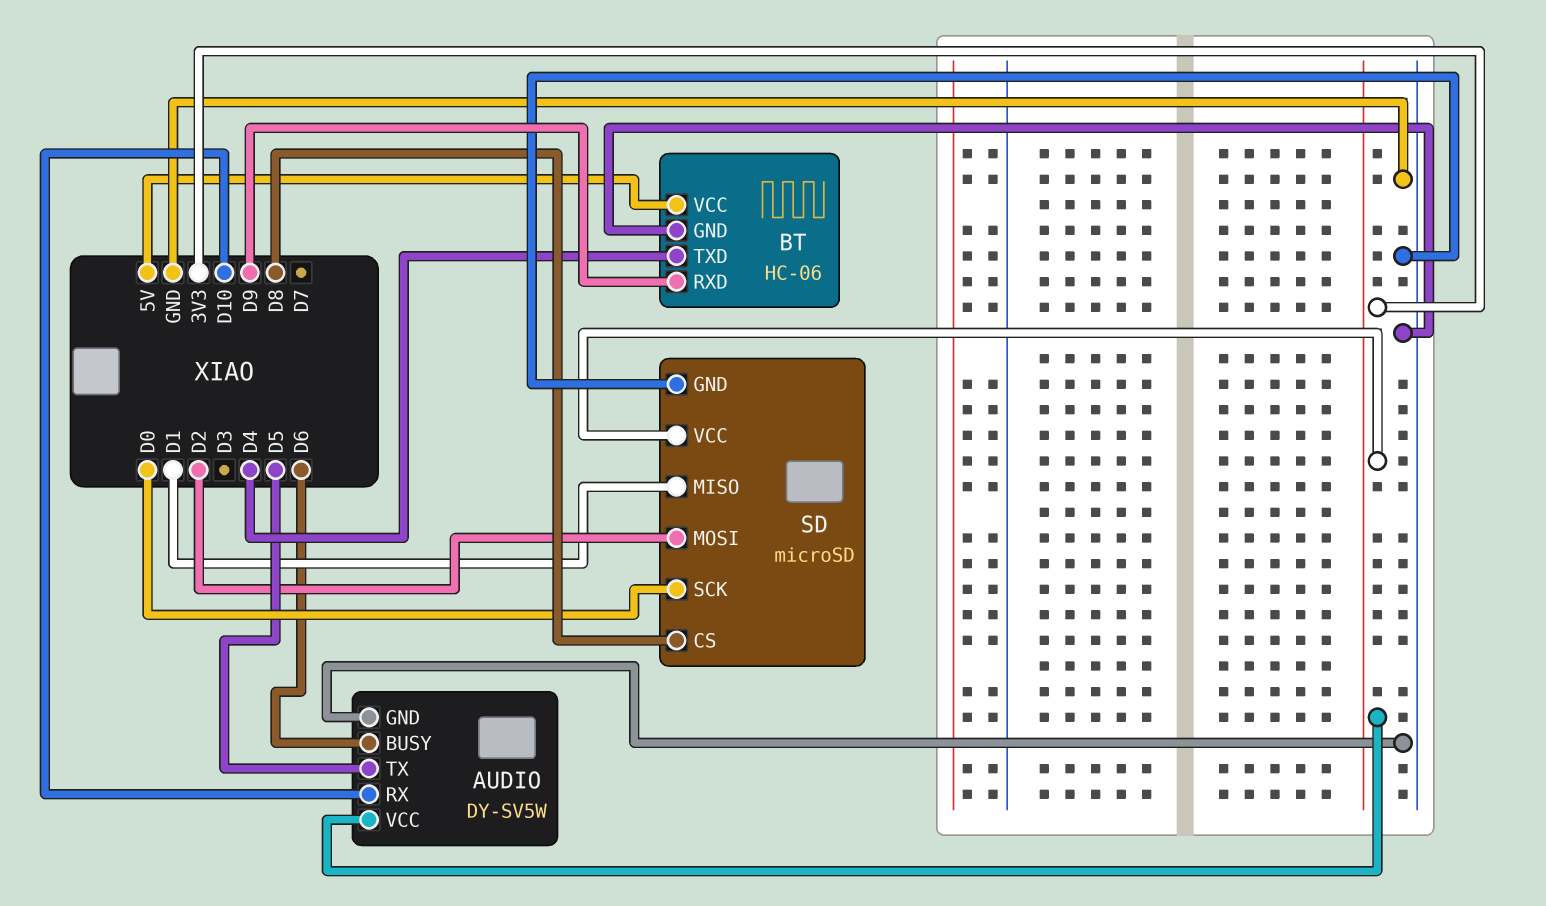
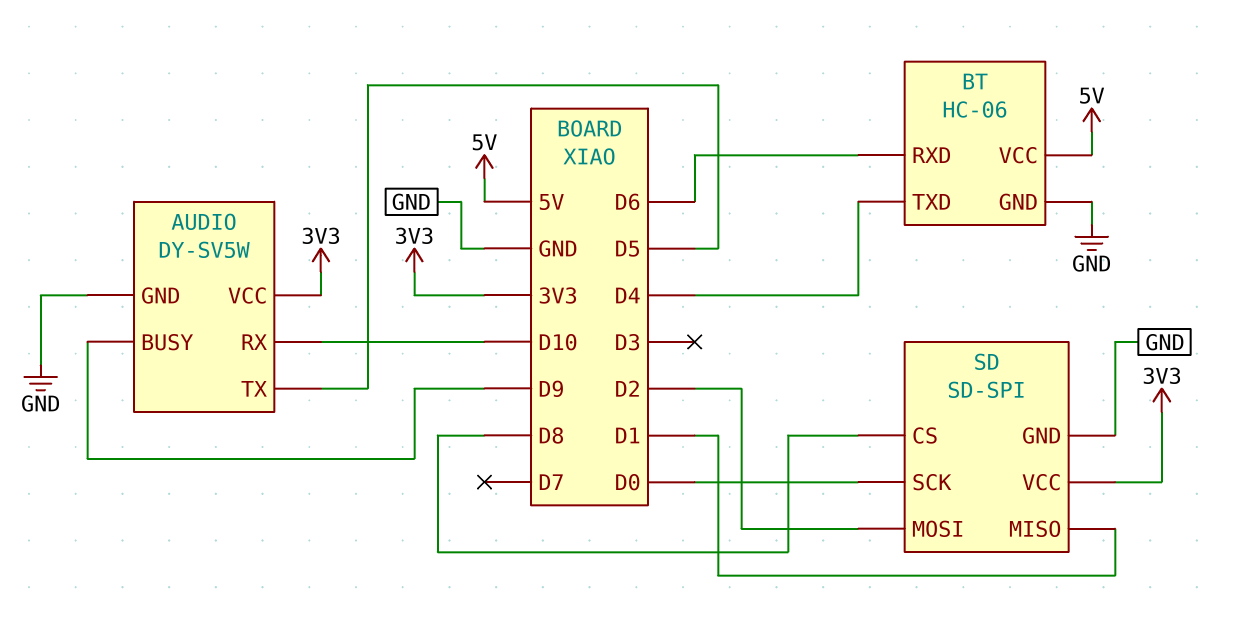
AUDIO pin BUSY: D6 -> D9
BT pin RXD: D9 -> D6
SD: microSD -> SD-SPI

